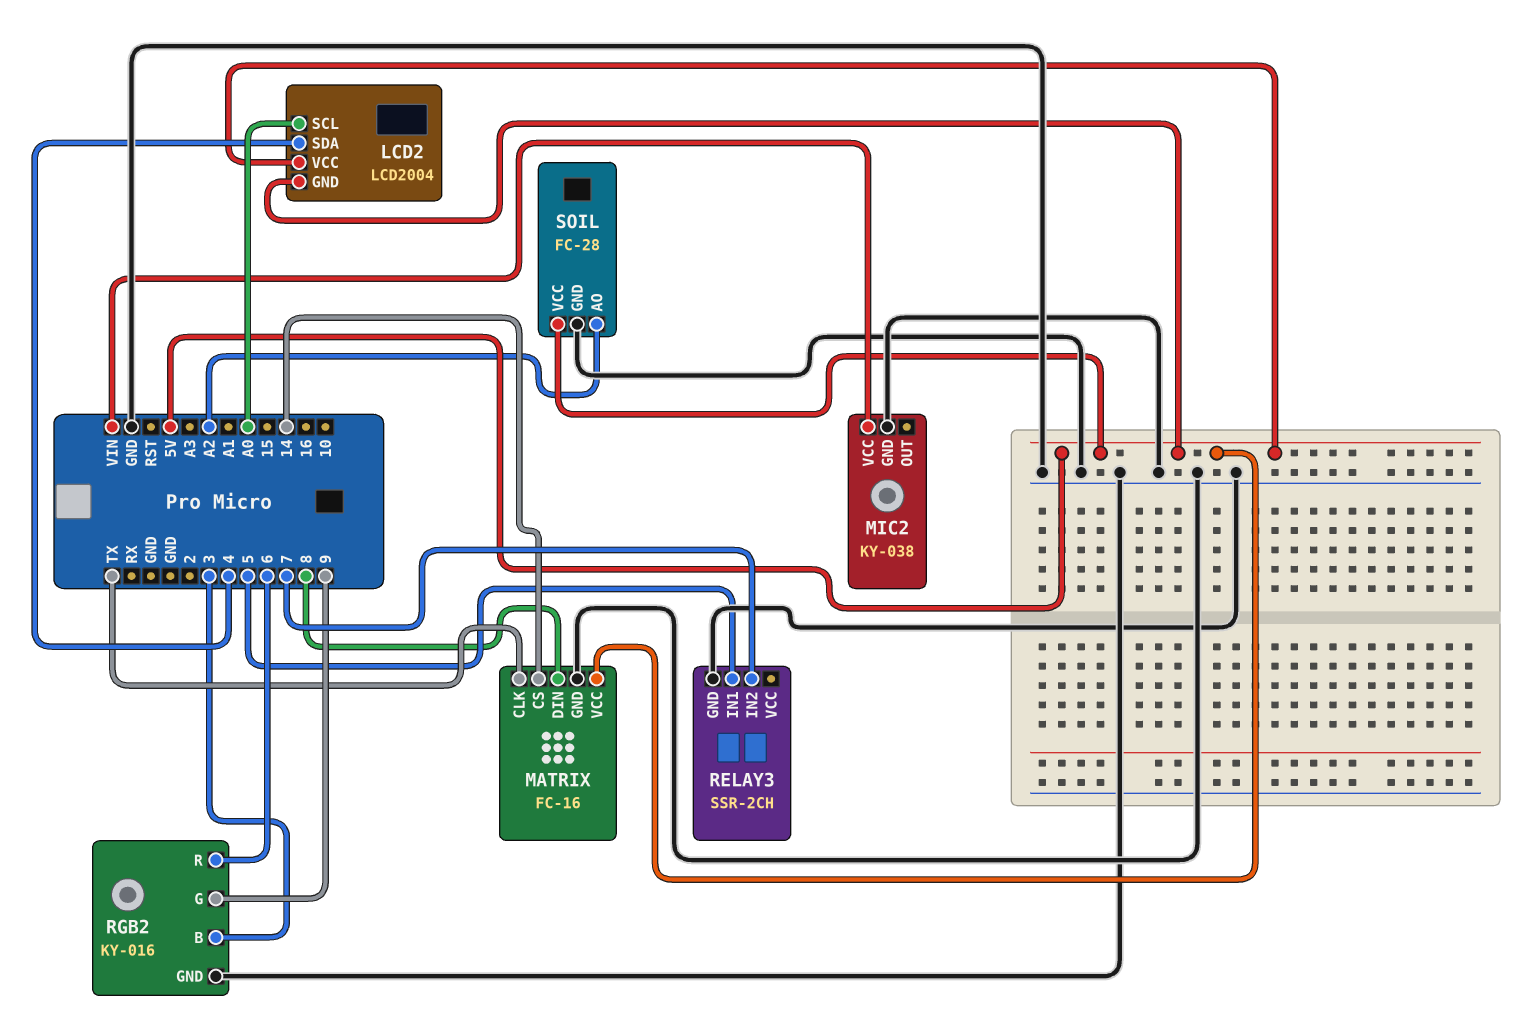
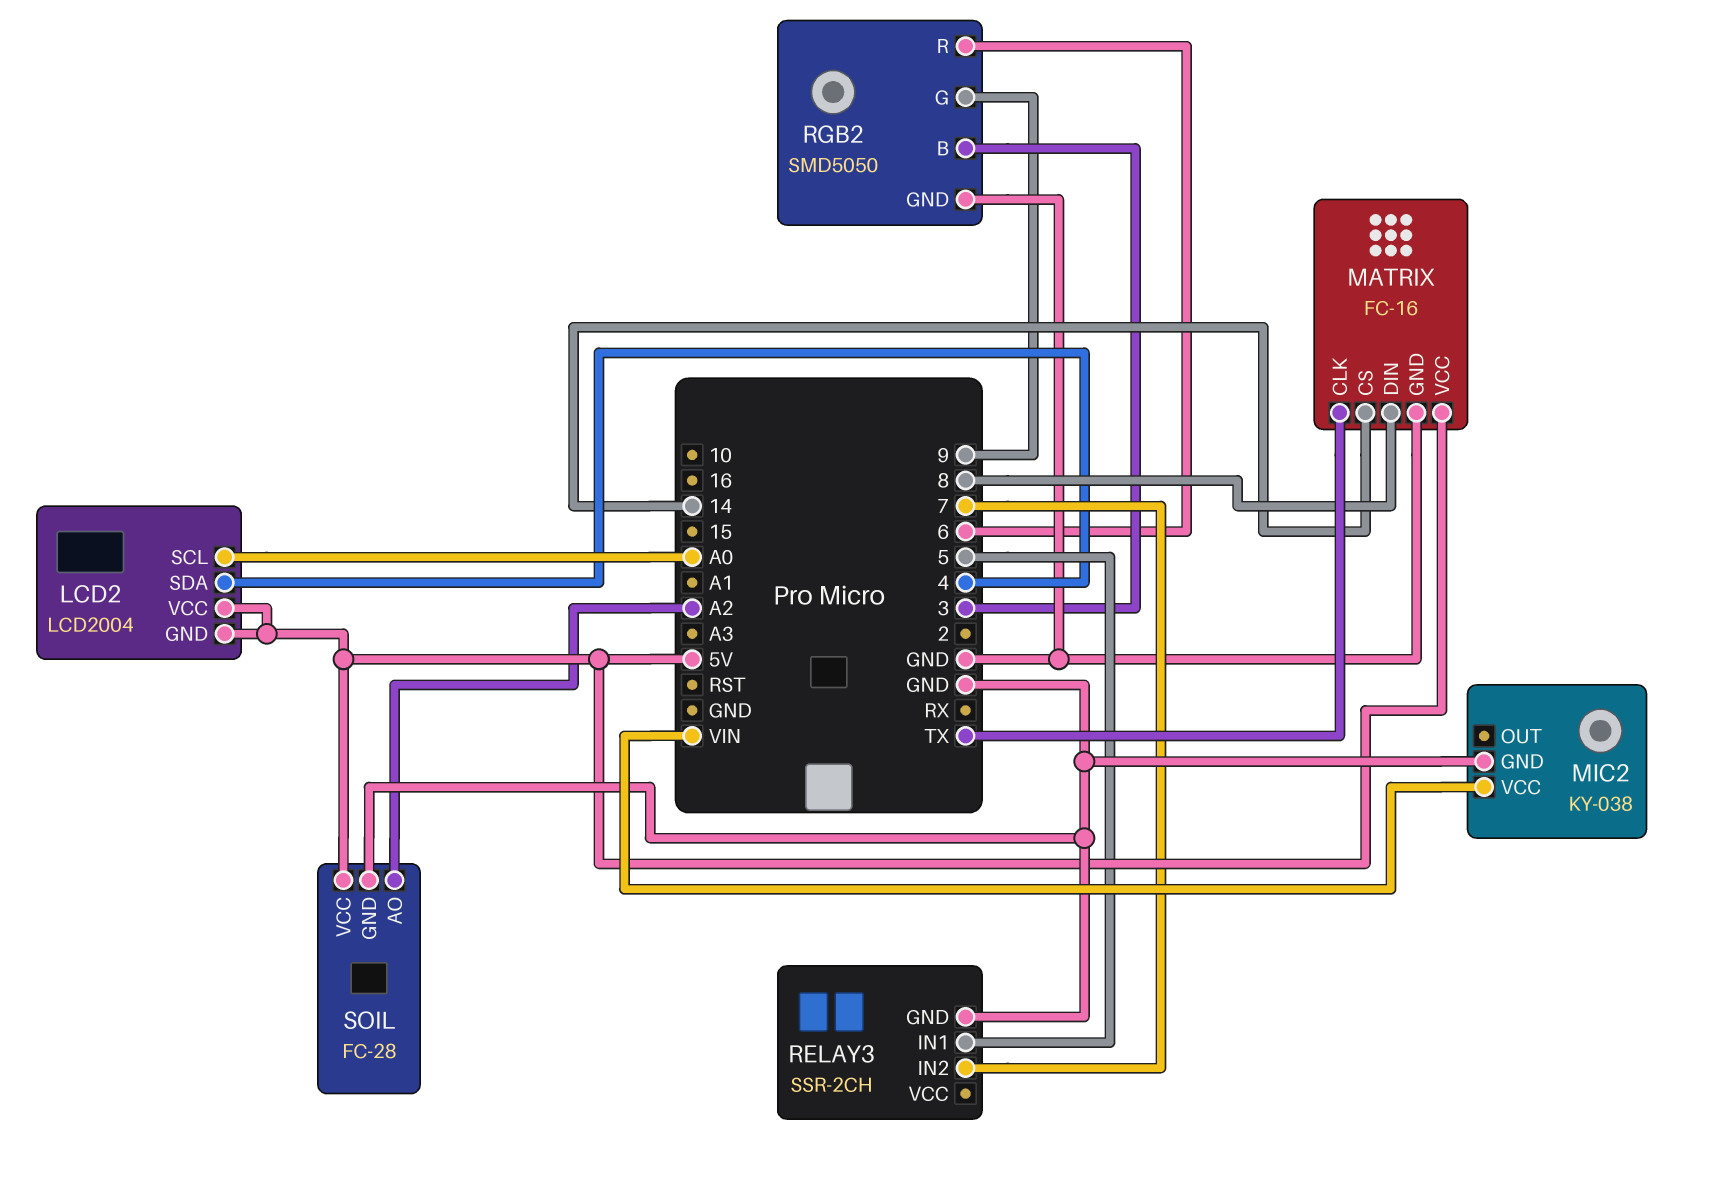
RGB2: KY-016 -> SMD5050

